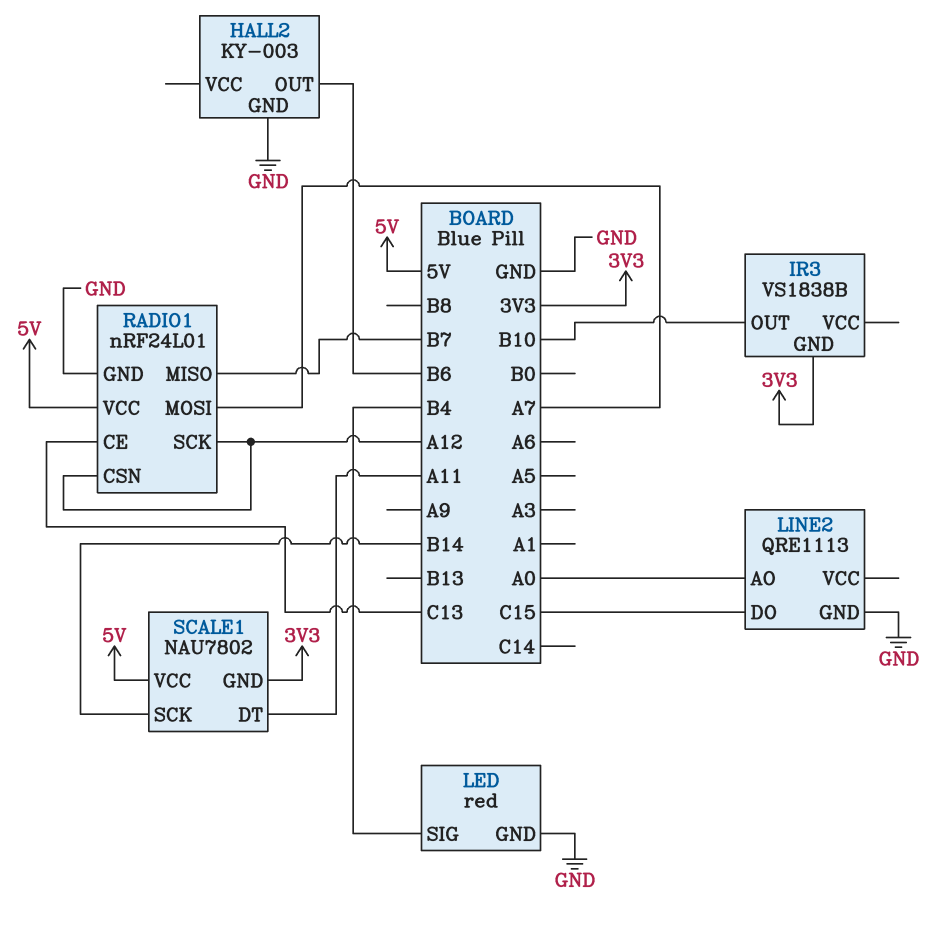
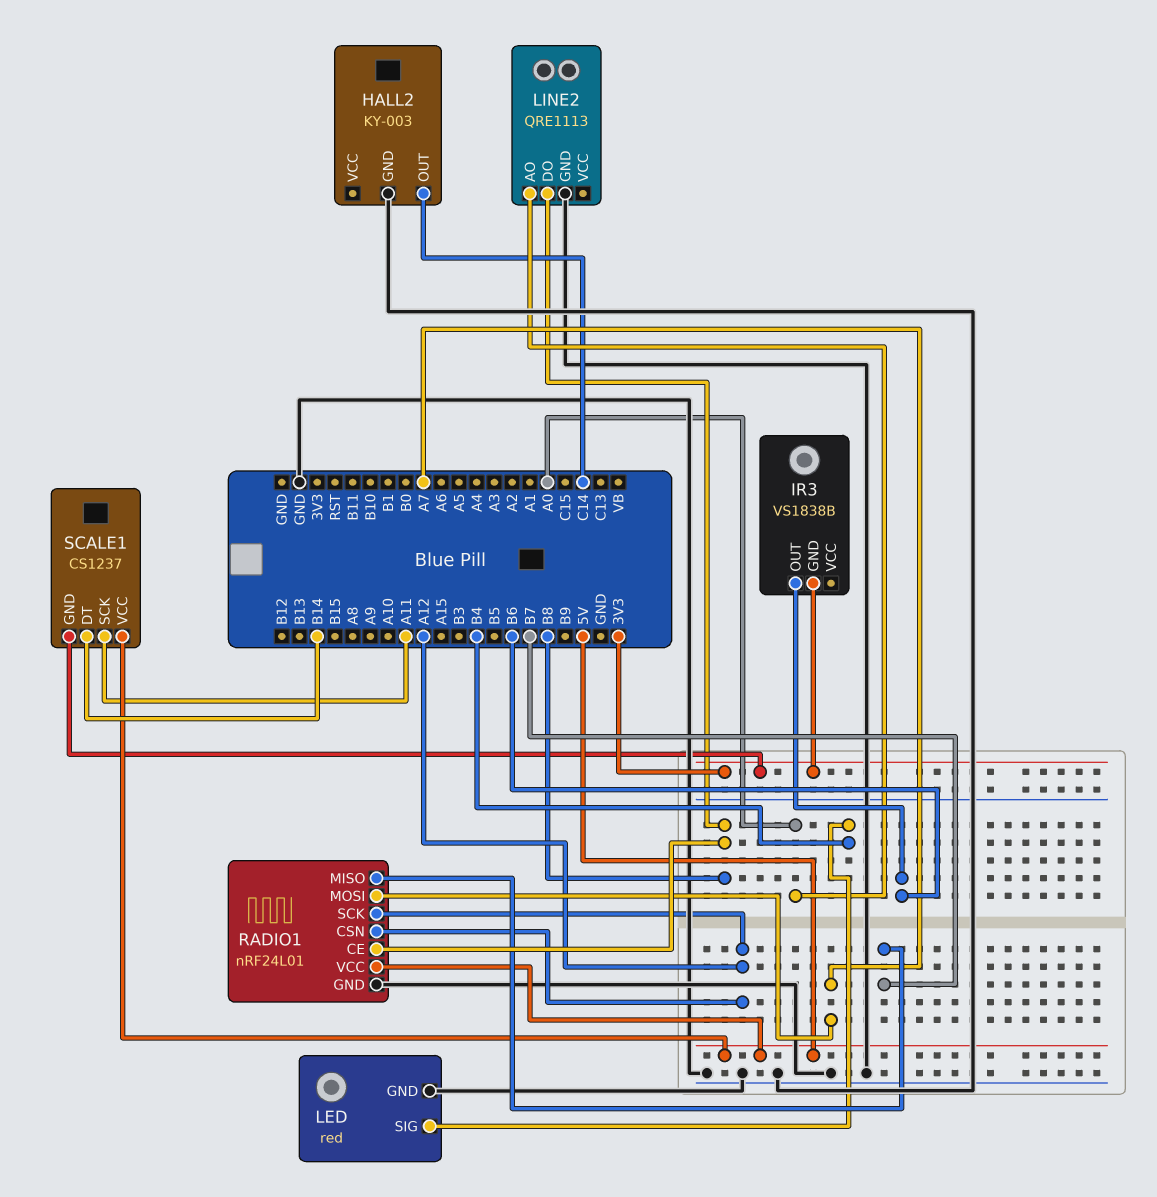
HALL2 pin OUT: B6 -> C14
IR3 pin OUT: B10 -> B6
LINE2 pin DO: C15 -> B8
RADIO1 pin CE: C13 -> B8
SCALE1: NAU7802 -> CS1237
SCALE1 pin DT: A11 -> B14
SCALE1 pin SCK: B14 -> A11

